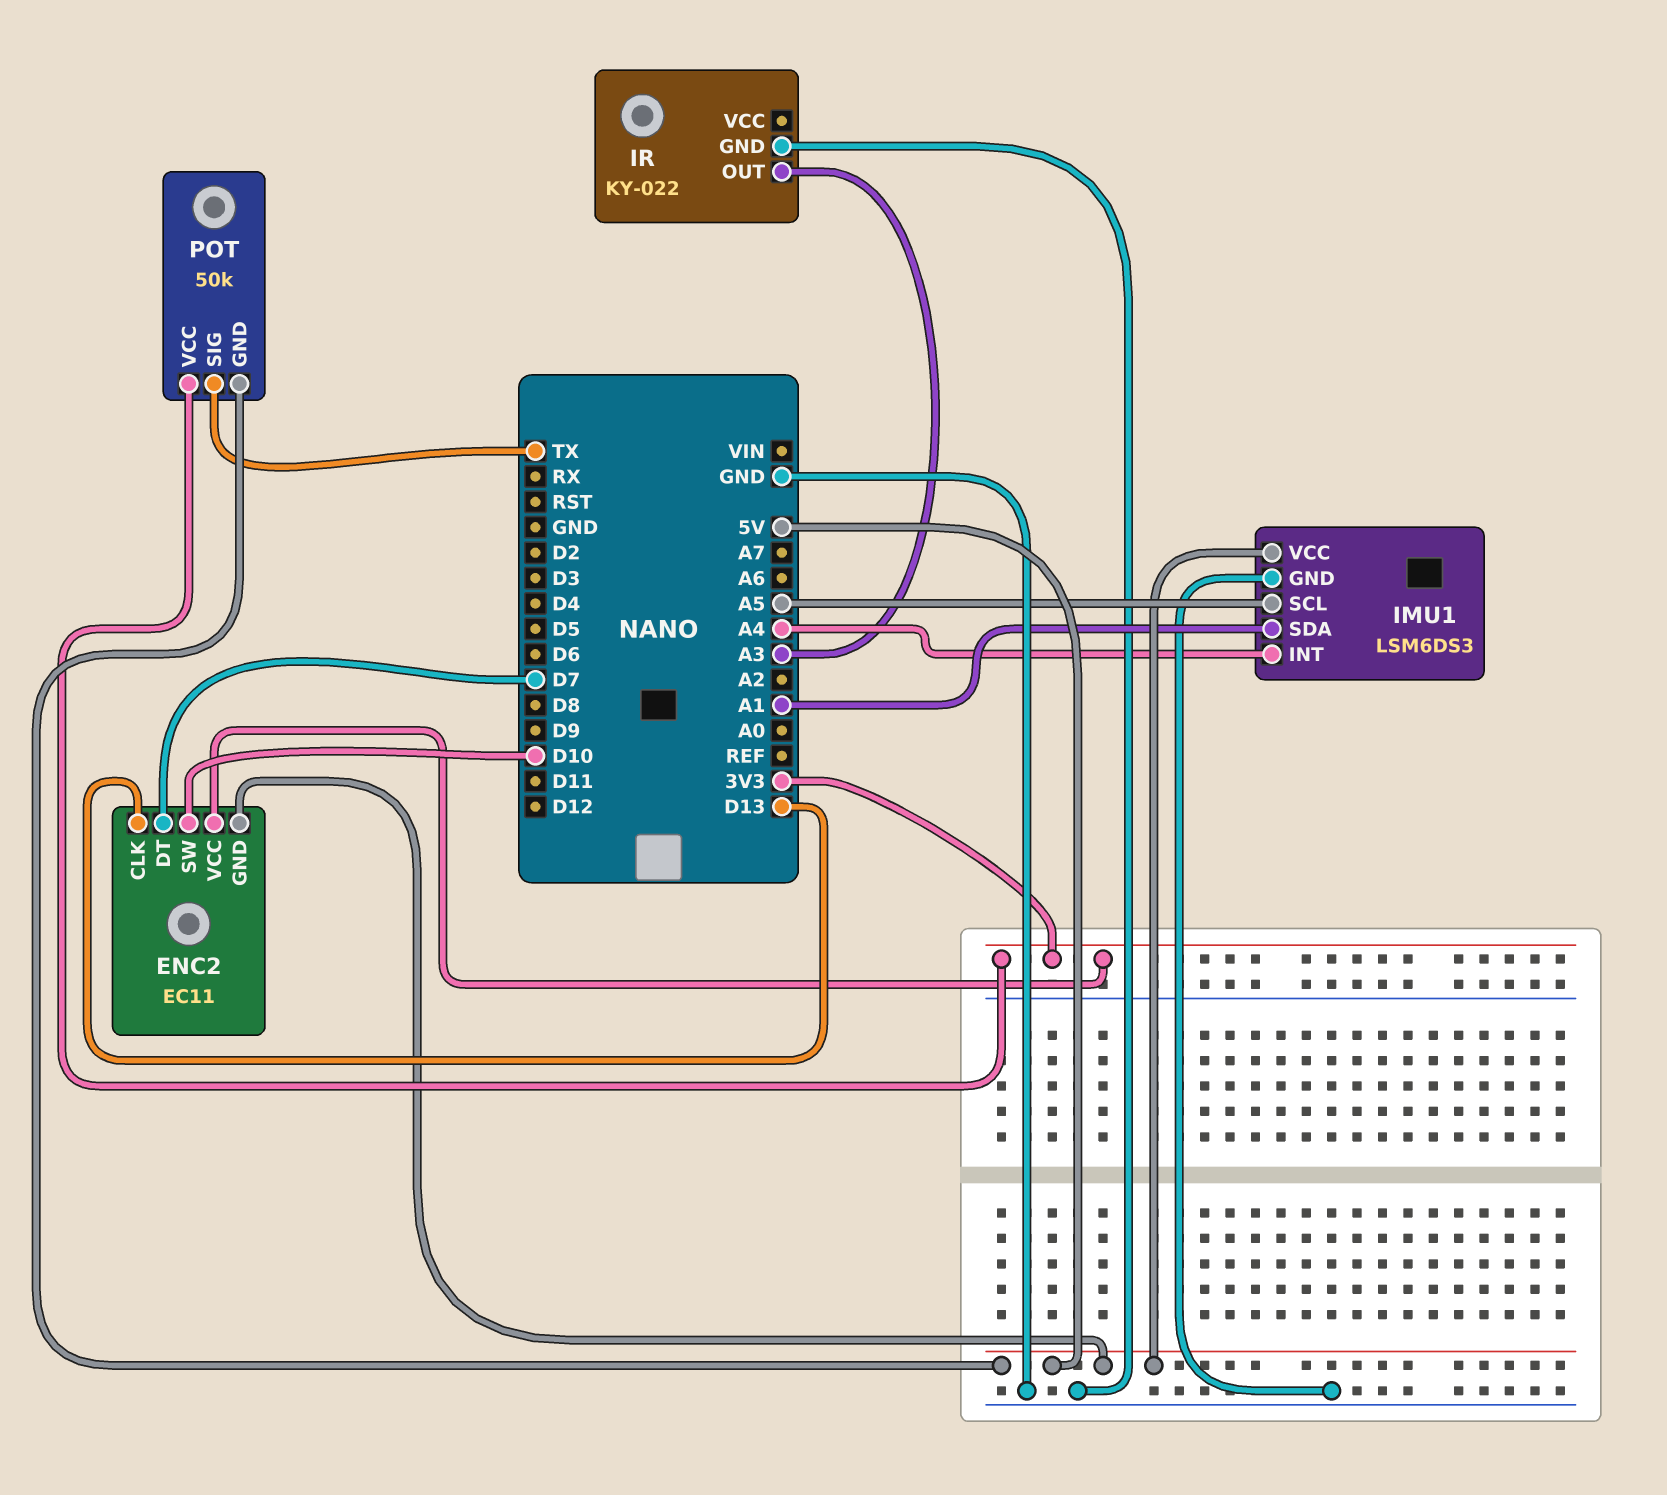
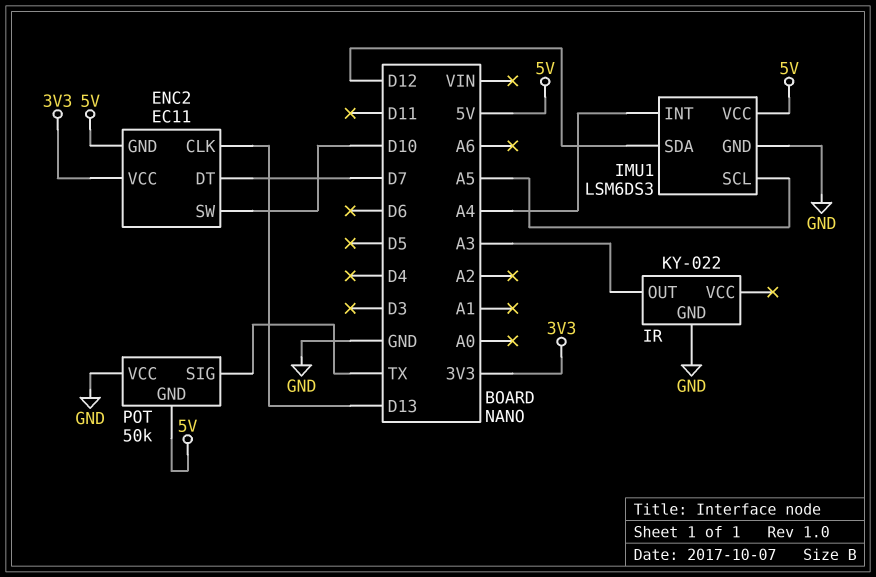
IMU1 pin SDA: A1 -> D12
POT pin VCC: 3V3 -> GND

